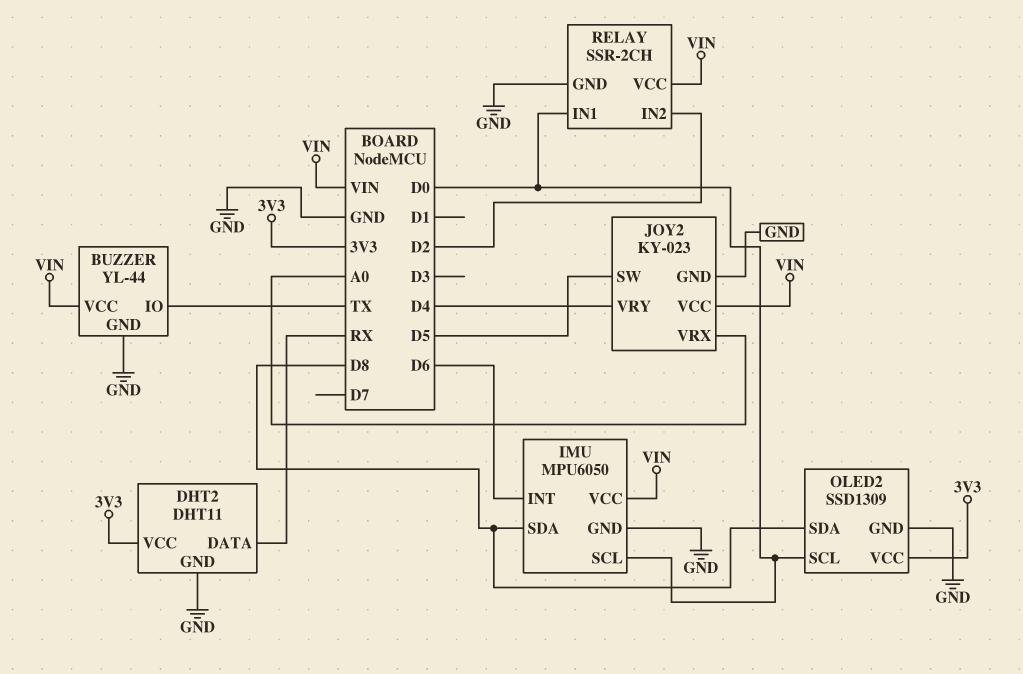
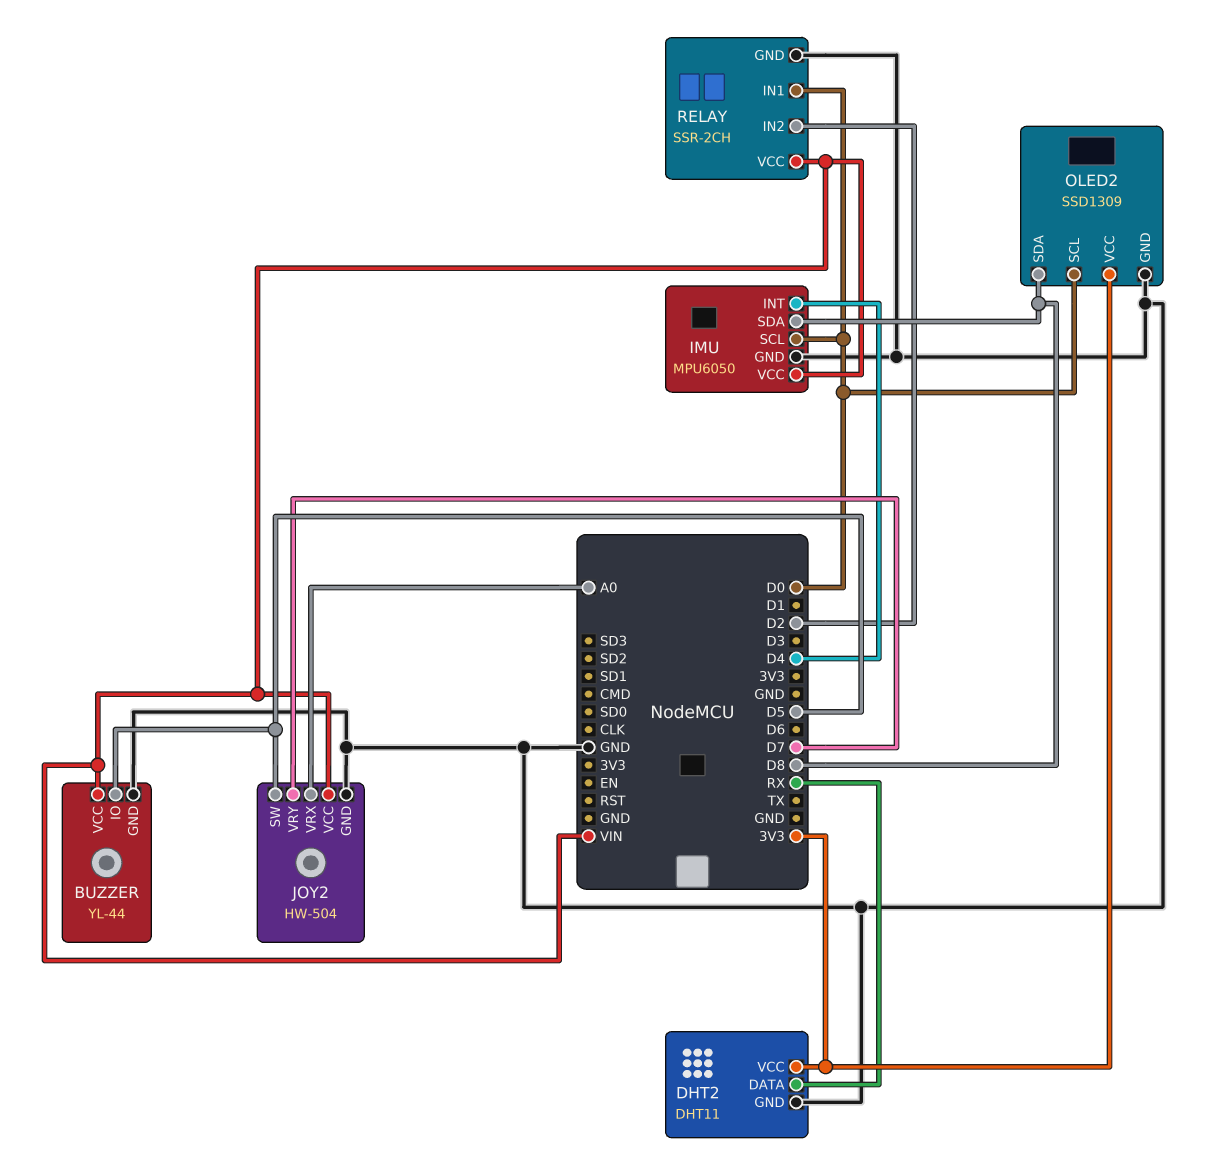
BUZZER pin IO: TX -> D5
IMU pin INT: D6 -> D4
JOY2: KY-023 -> HW-504
JOY2 pin VRY: D4 -> D7

